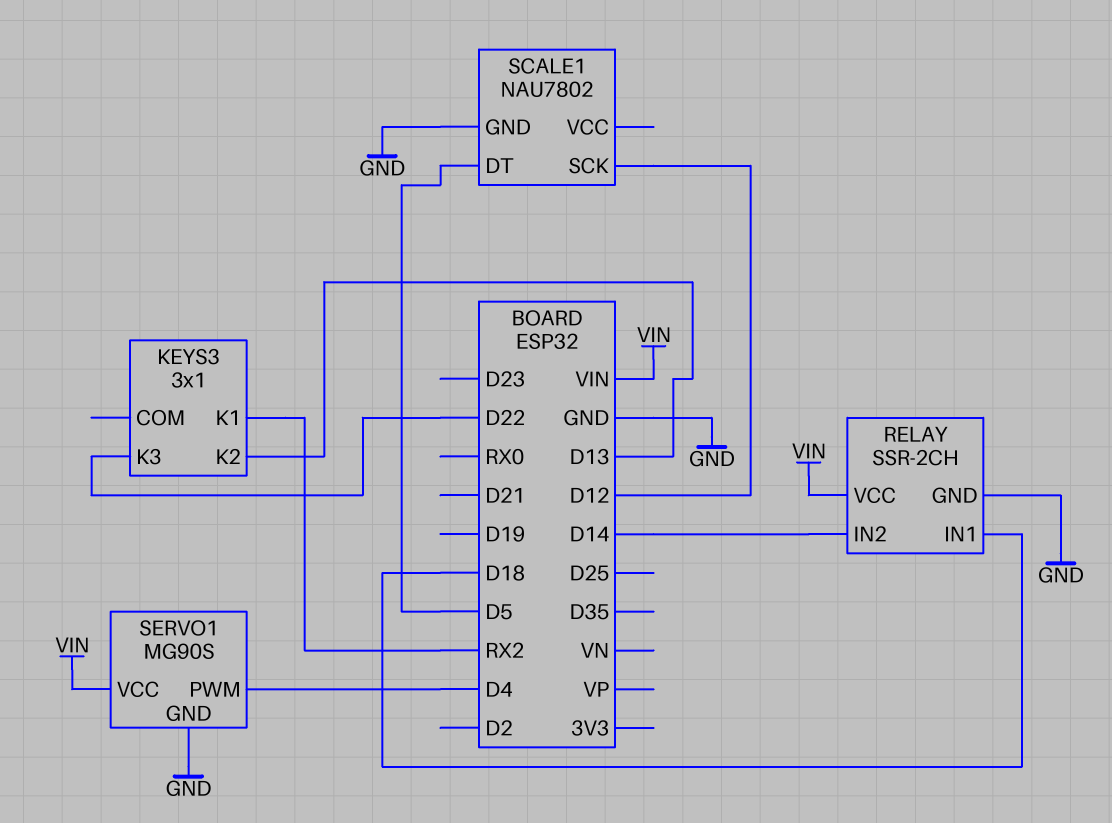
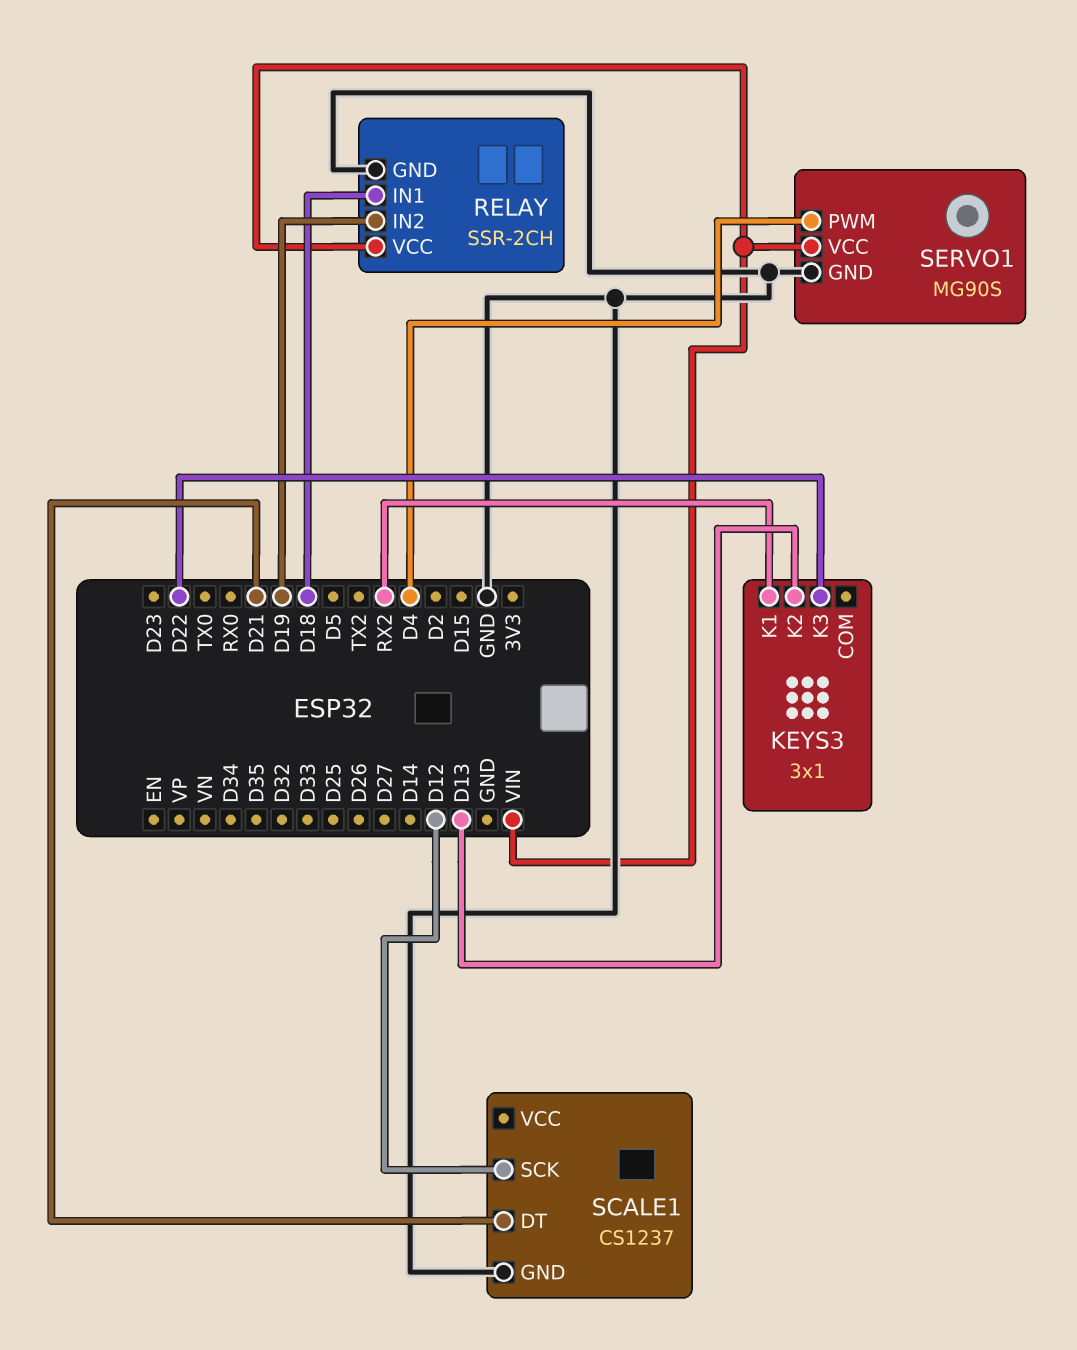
RELAY pin IN2: D14 -> D19
SCALE1: NAU7802 -> CS1237
SCALE1 pin DT: D5 -> D21

